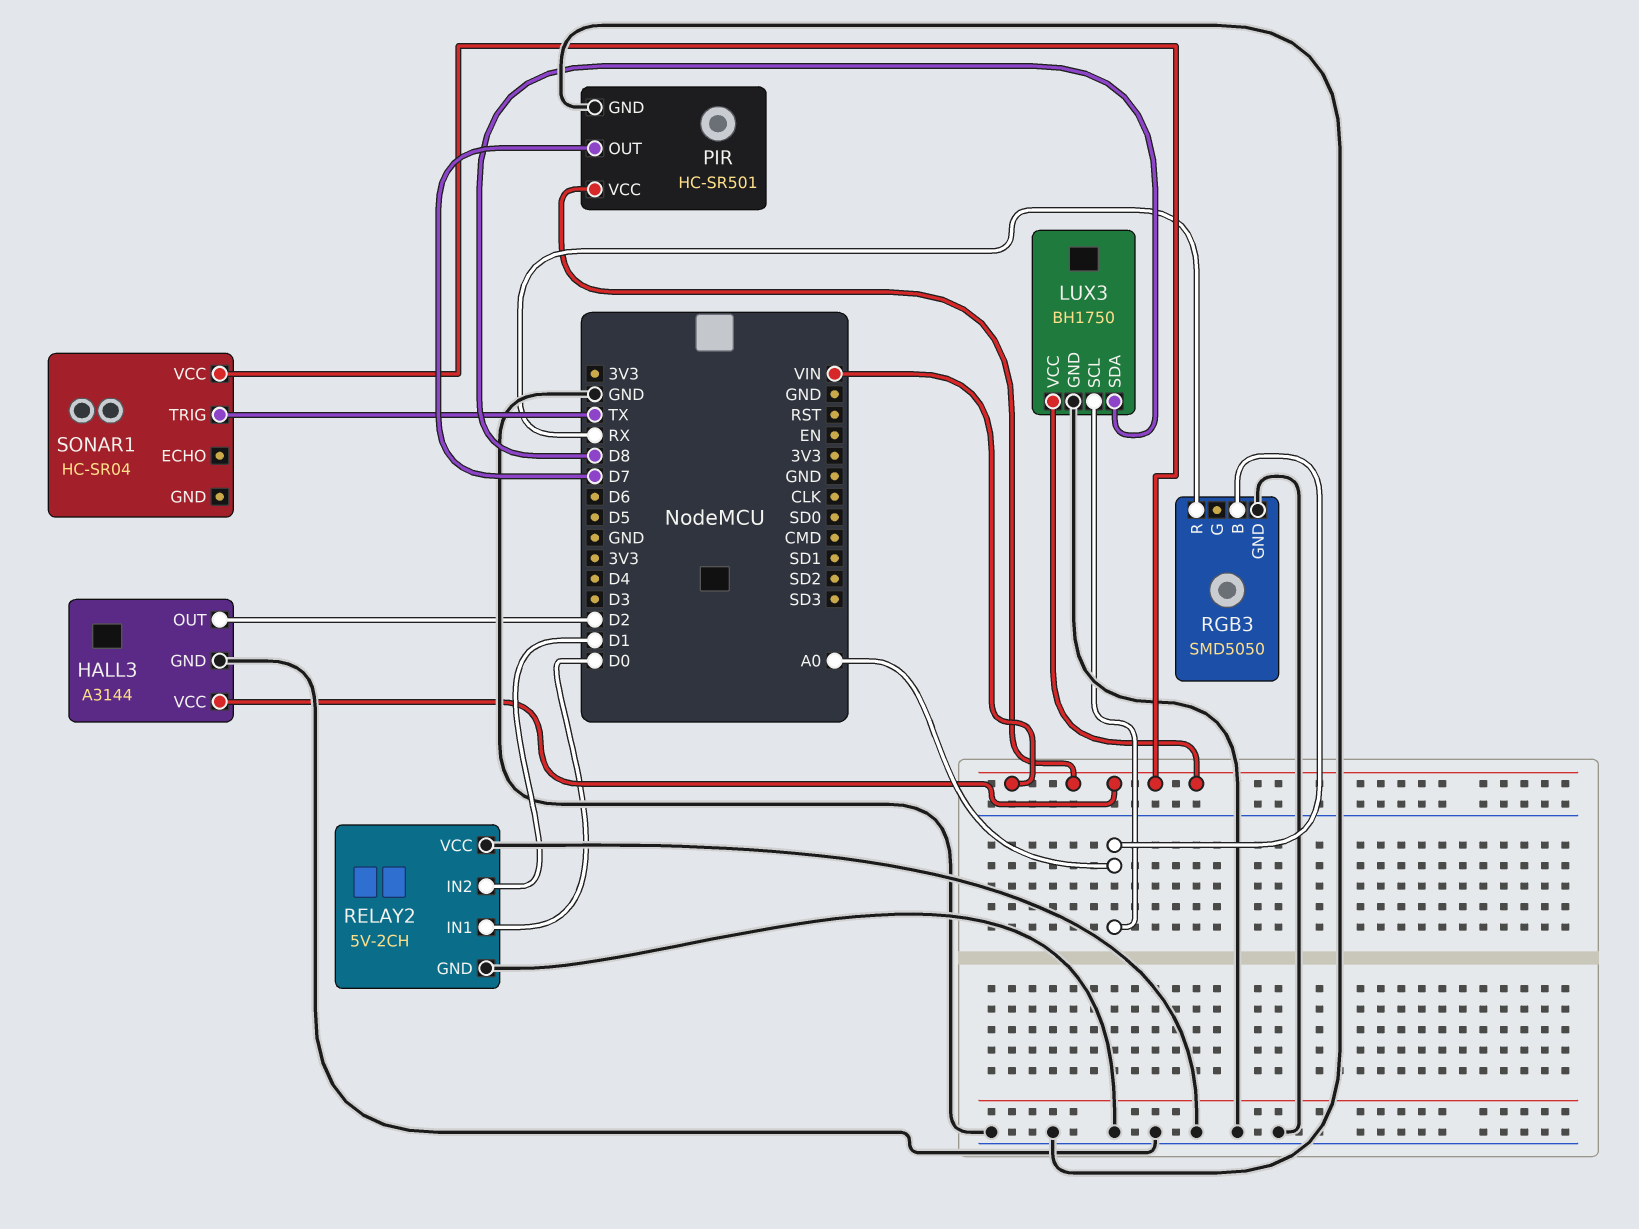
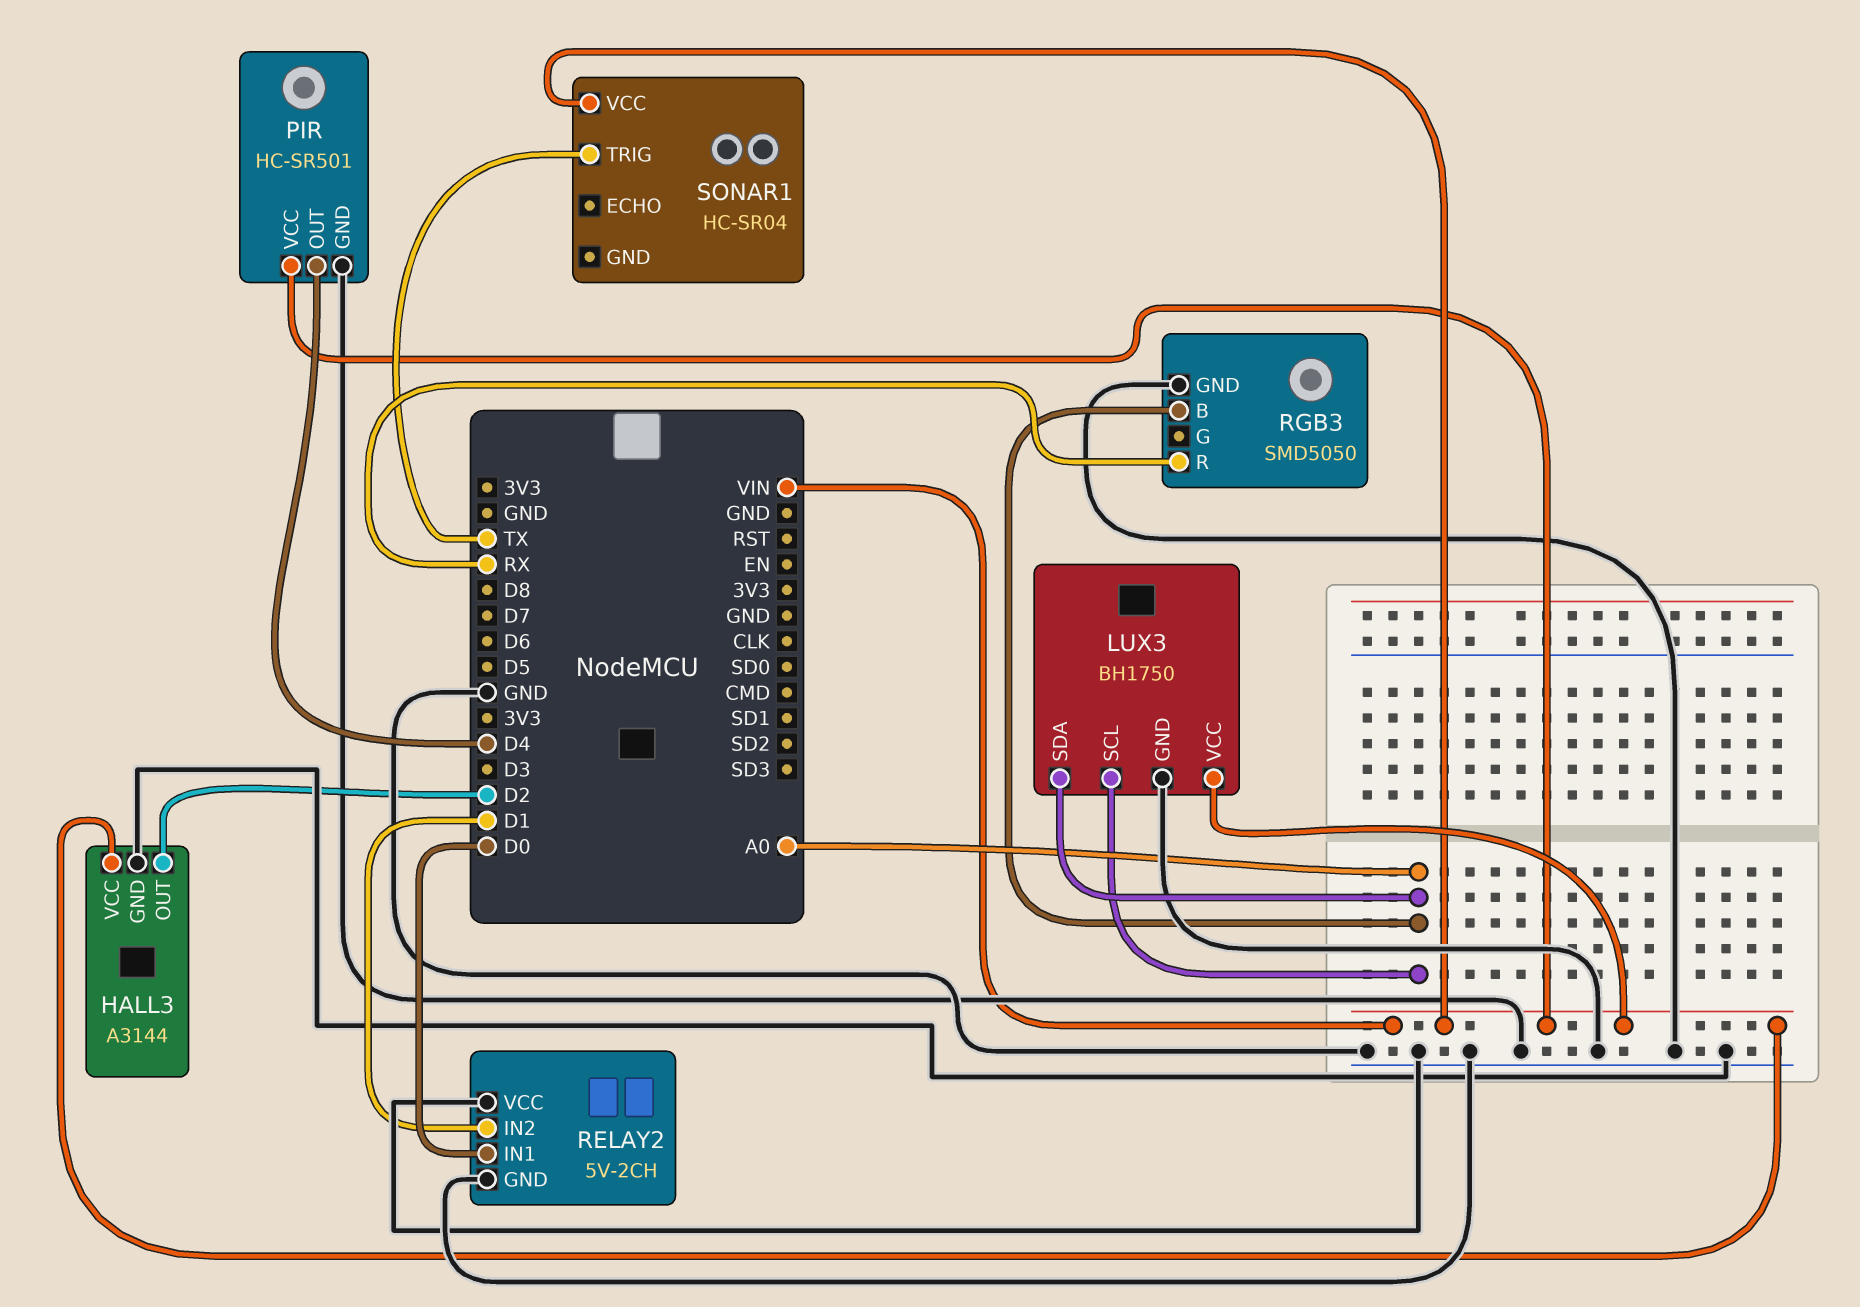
LUX3 pin SDA: D8 -> A0
PIR pin OUT: D7 -> D4

